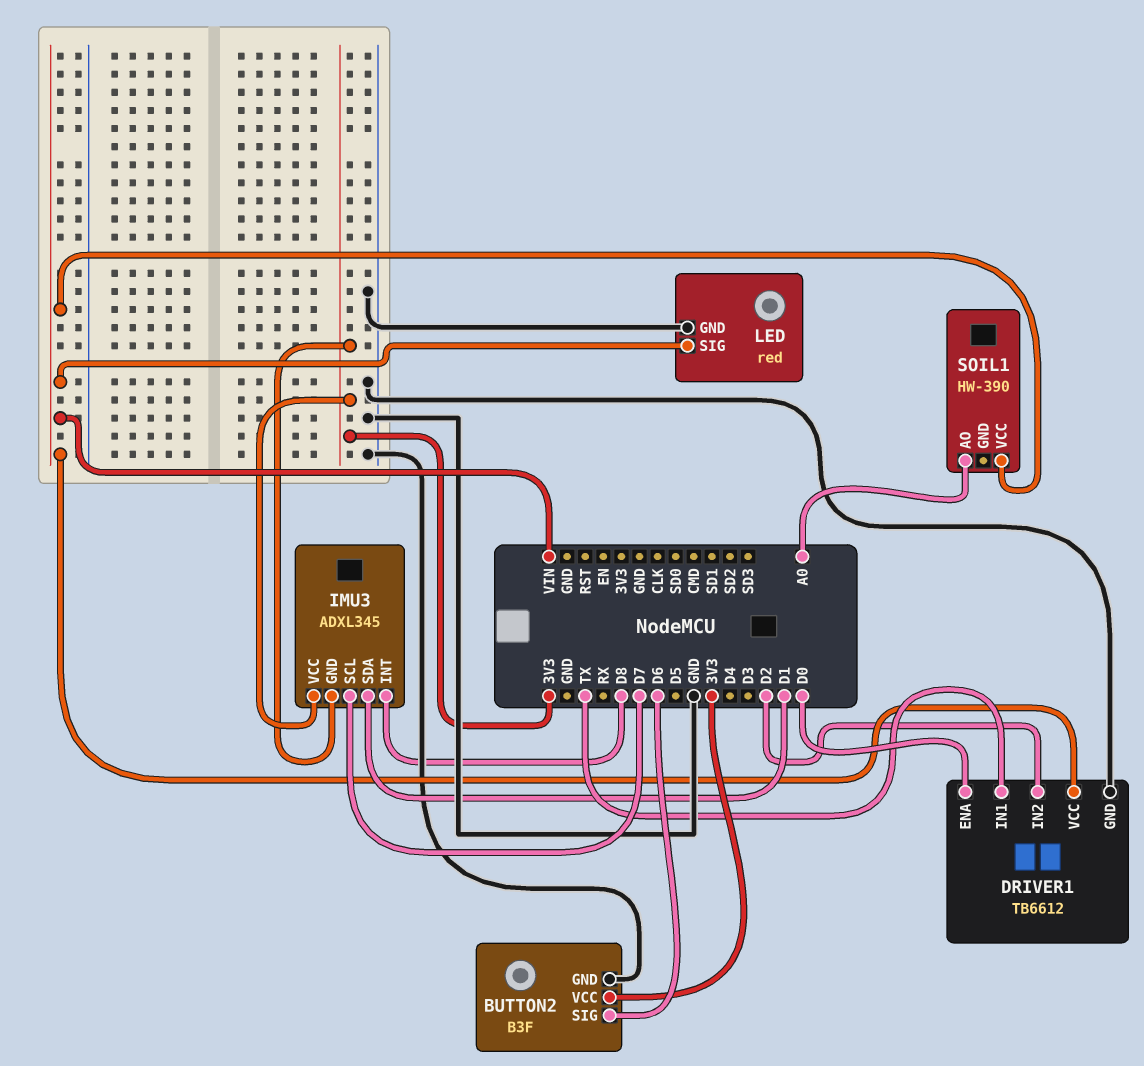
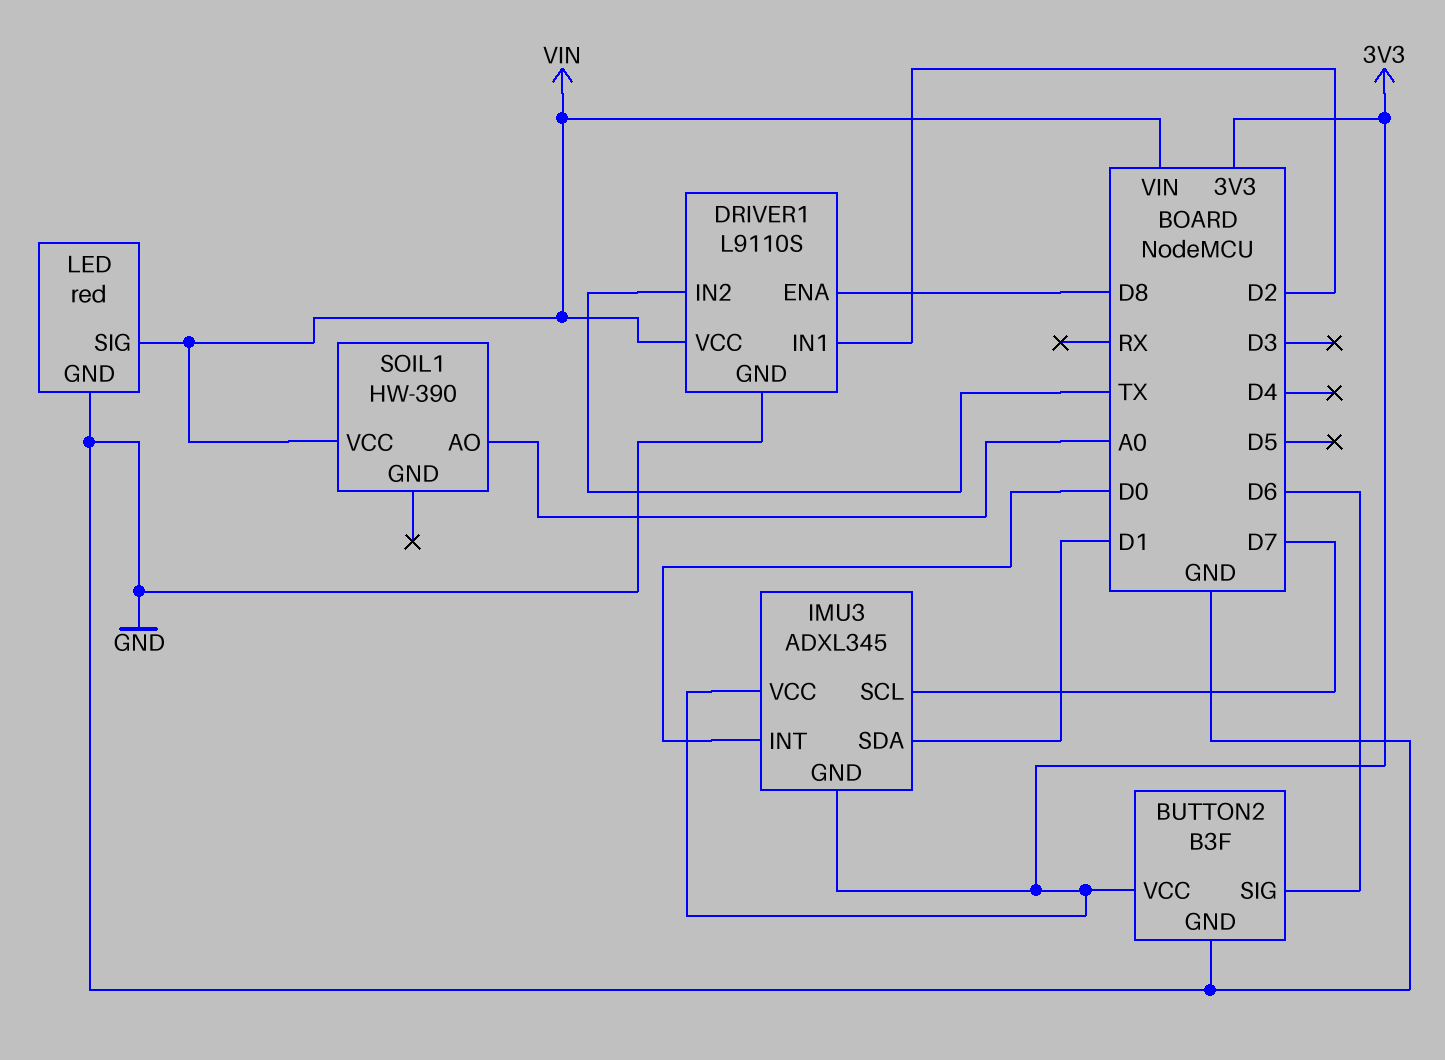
DRIVER1: TB6612 -> L9110S
DRIVER1 pin ENA: D0 -> D8
DRIVER1 pin IN1: TX -> D2
DRIVER1 pin IN2: D2 -> TX
IMU3 pin INT: D8 -> D0

